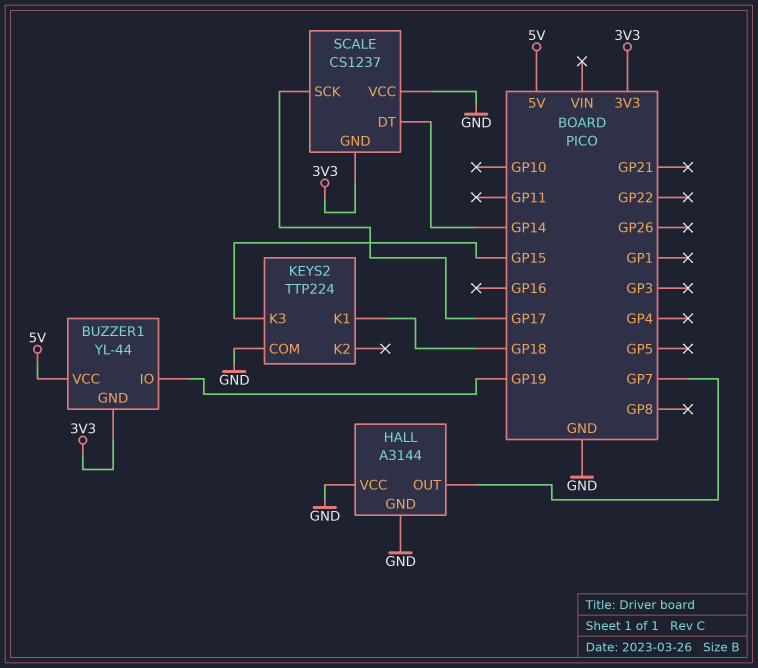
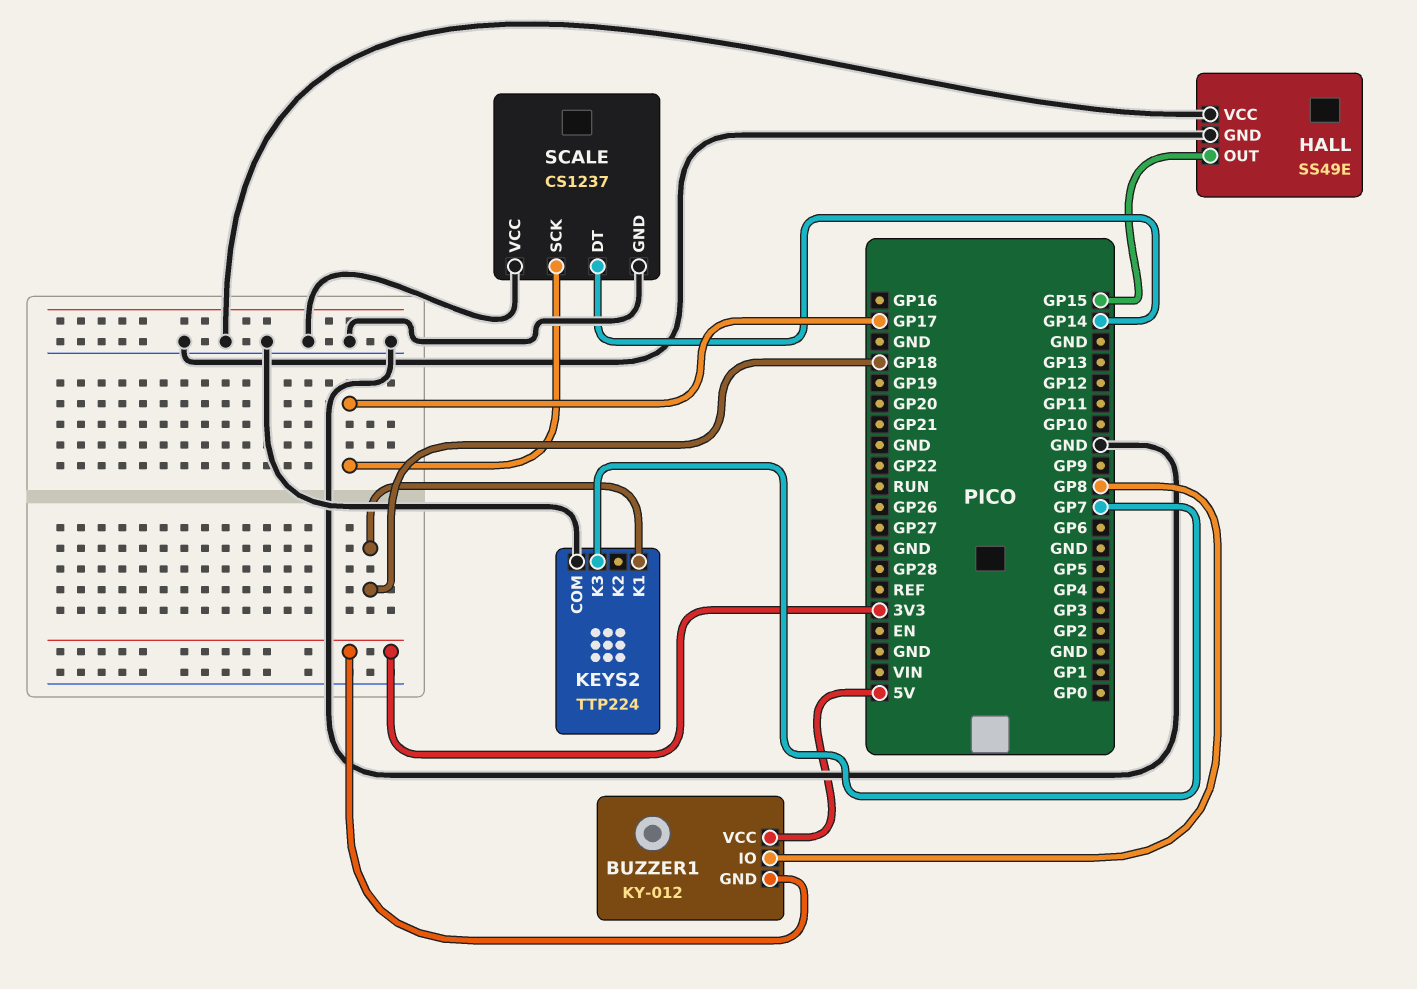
BUZZER1: YL-44 -> KY-012
BUZZER1 pin IO: GP19 -> GP8
HALL: A3144 -> SS49E
HALL pin OUT: GP7 -> GP15
KEYS2 pin K3: GP15 -> GP7
SCALE pin GND: 3V3 -> GND

